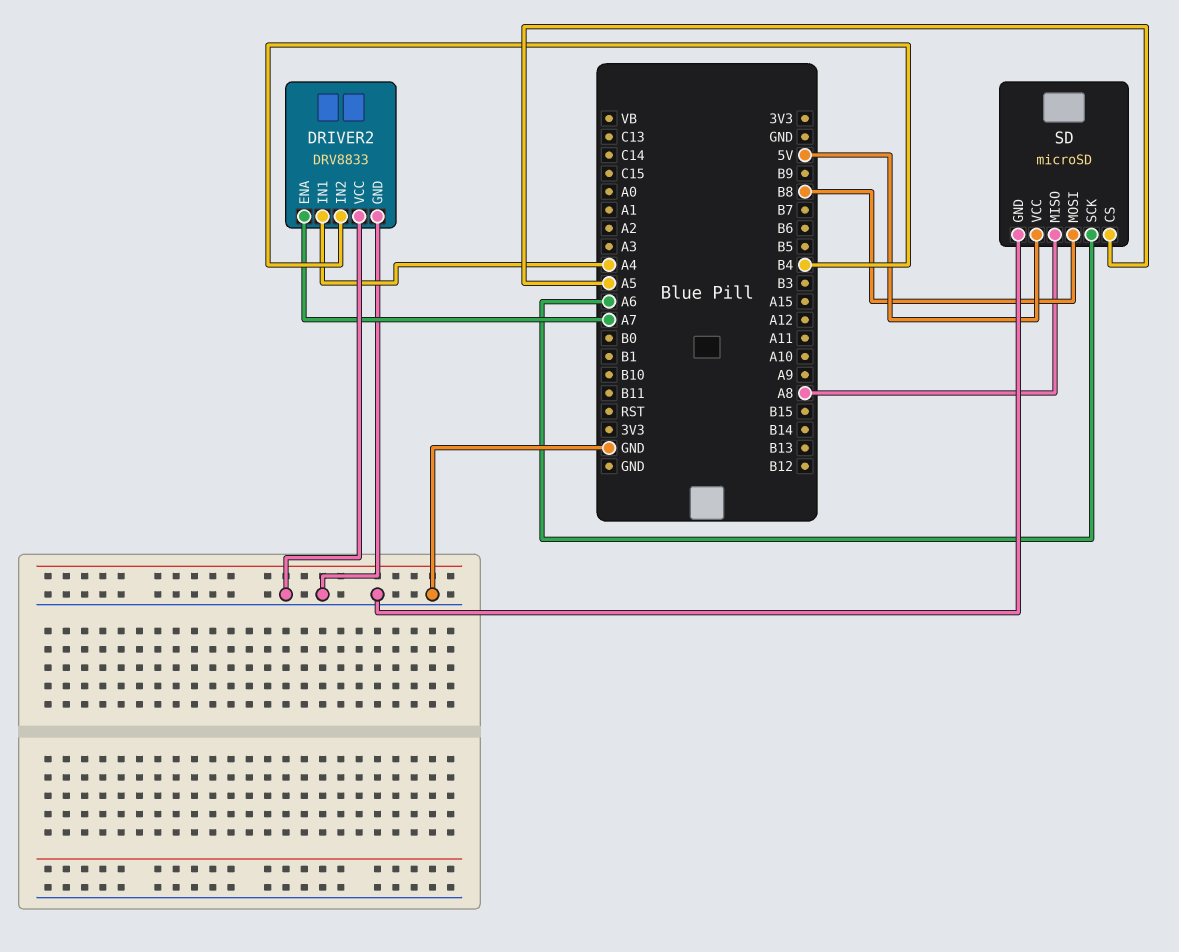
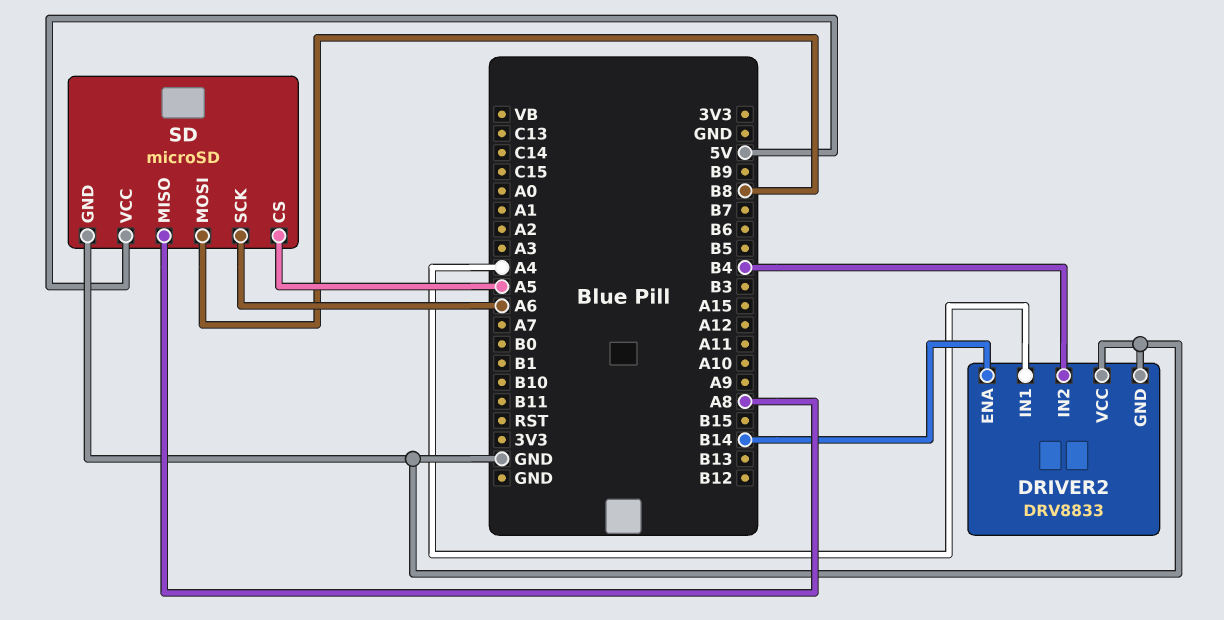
DRIVER2 pin ENA: A7 -> B14

